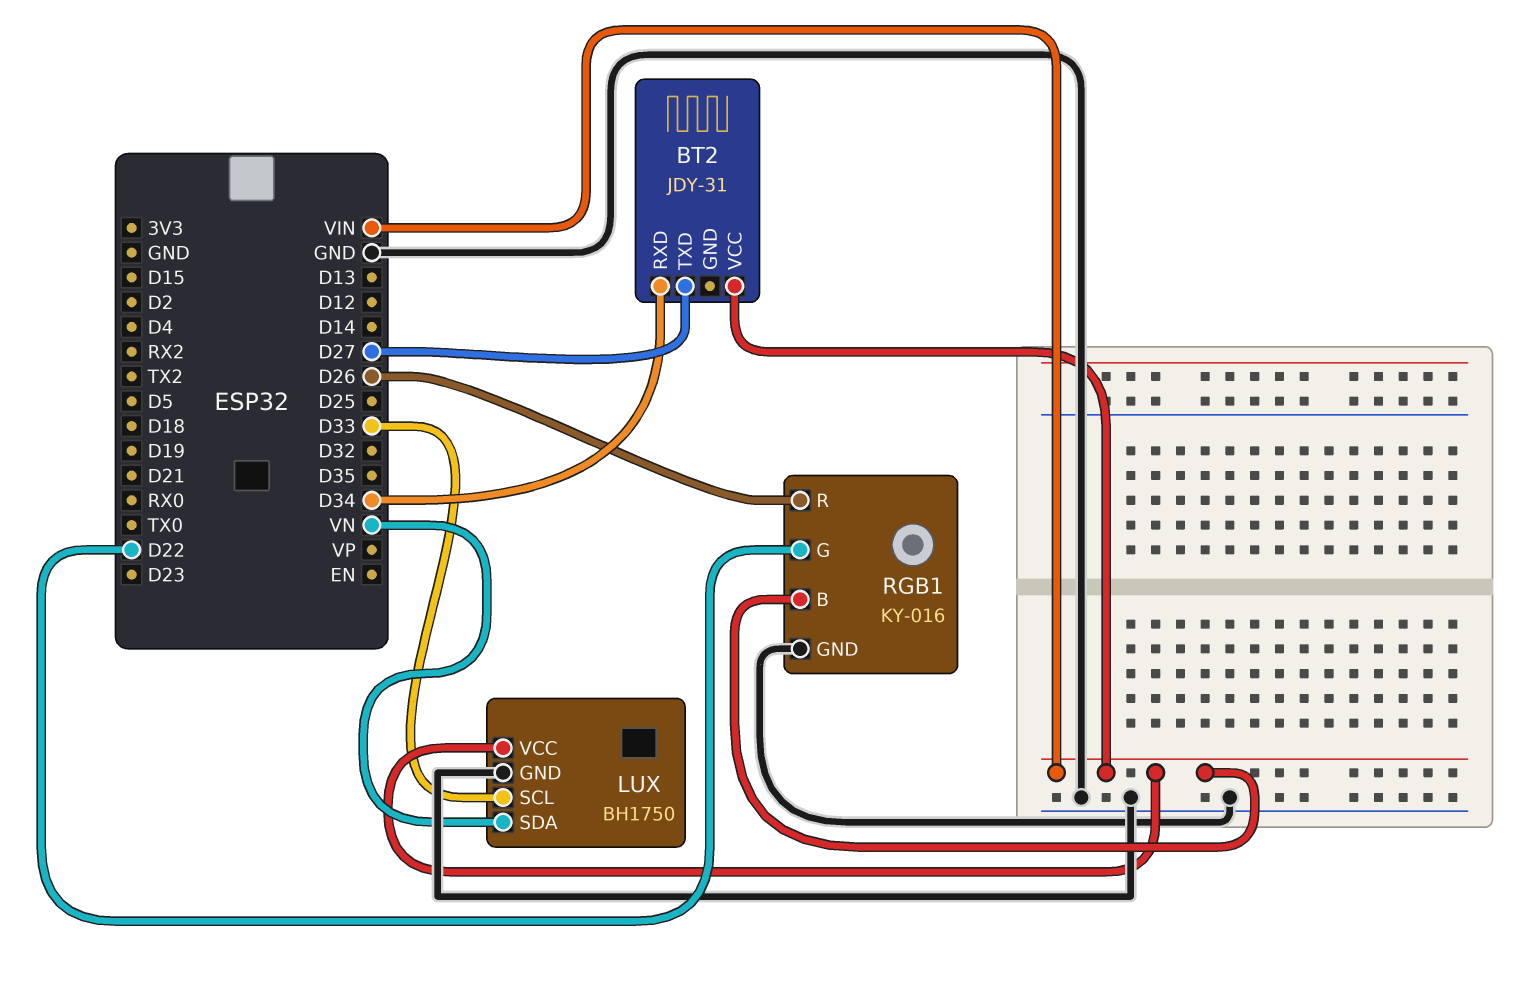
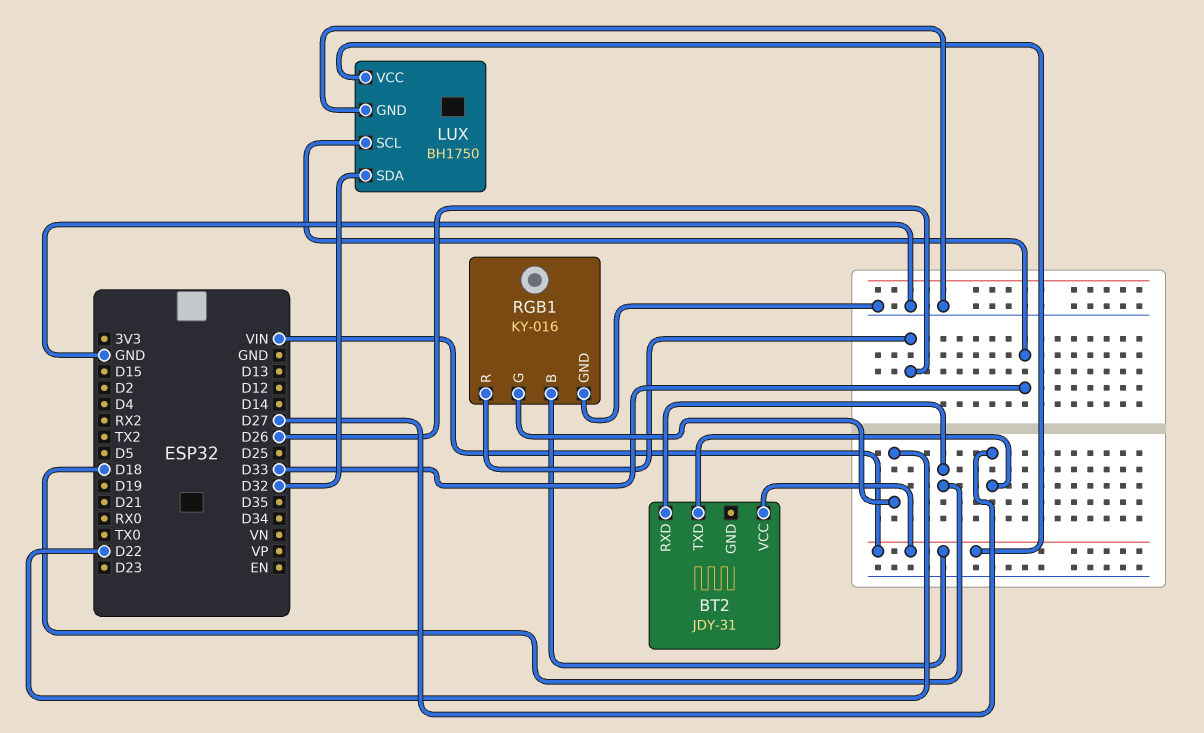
BT2 pin RXD: D34 -> D18
LUX pin SDA: VN -> D32

